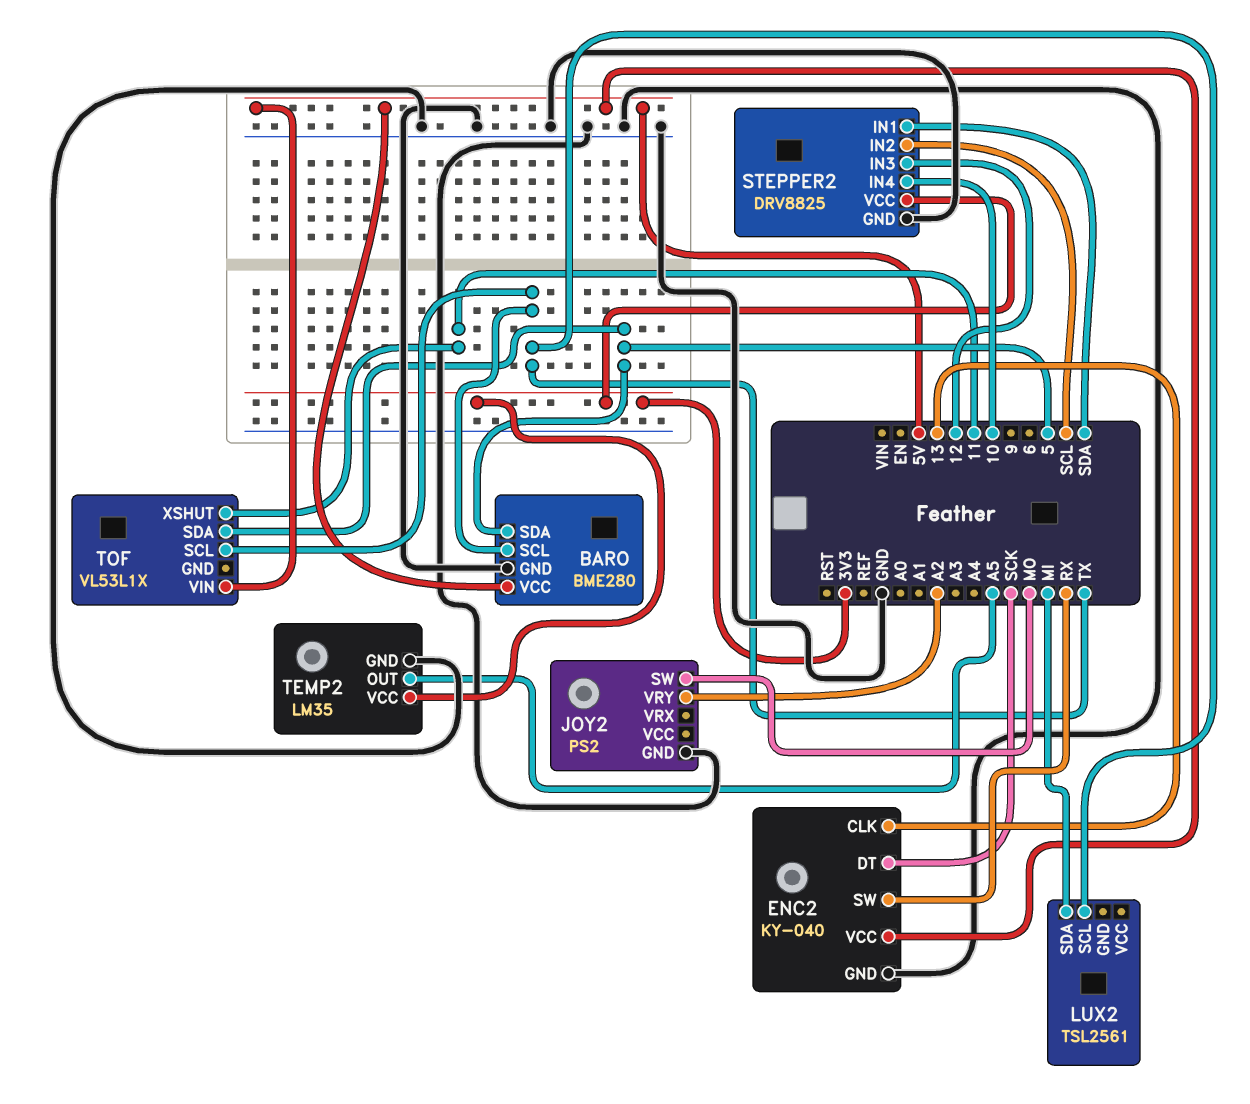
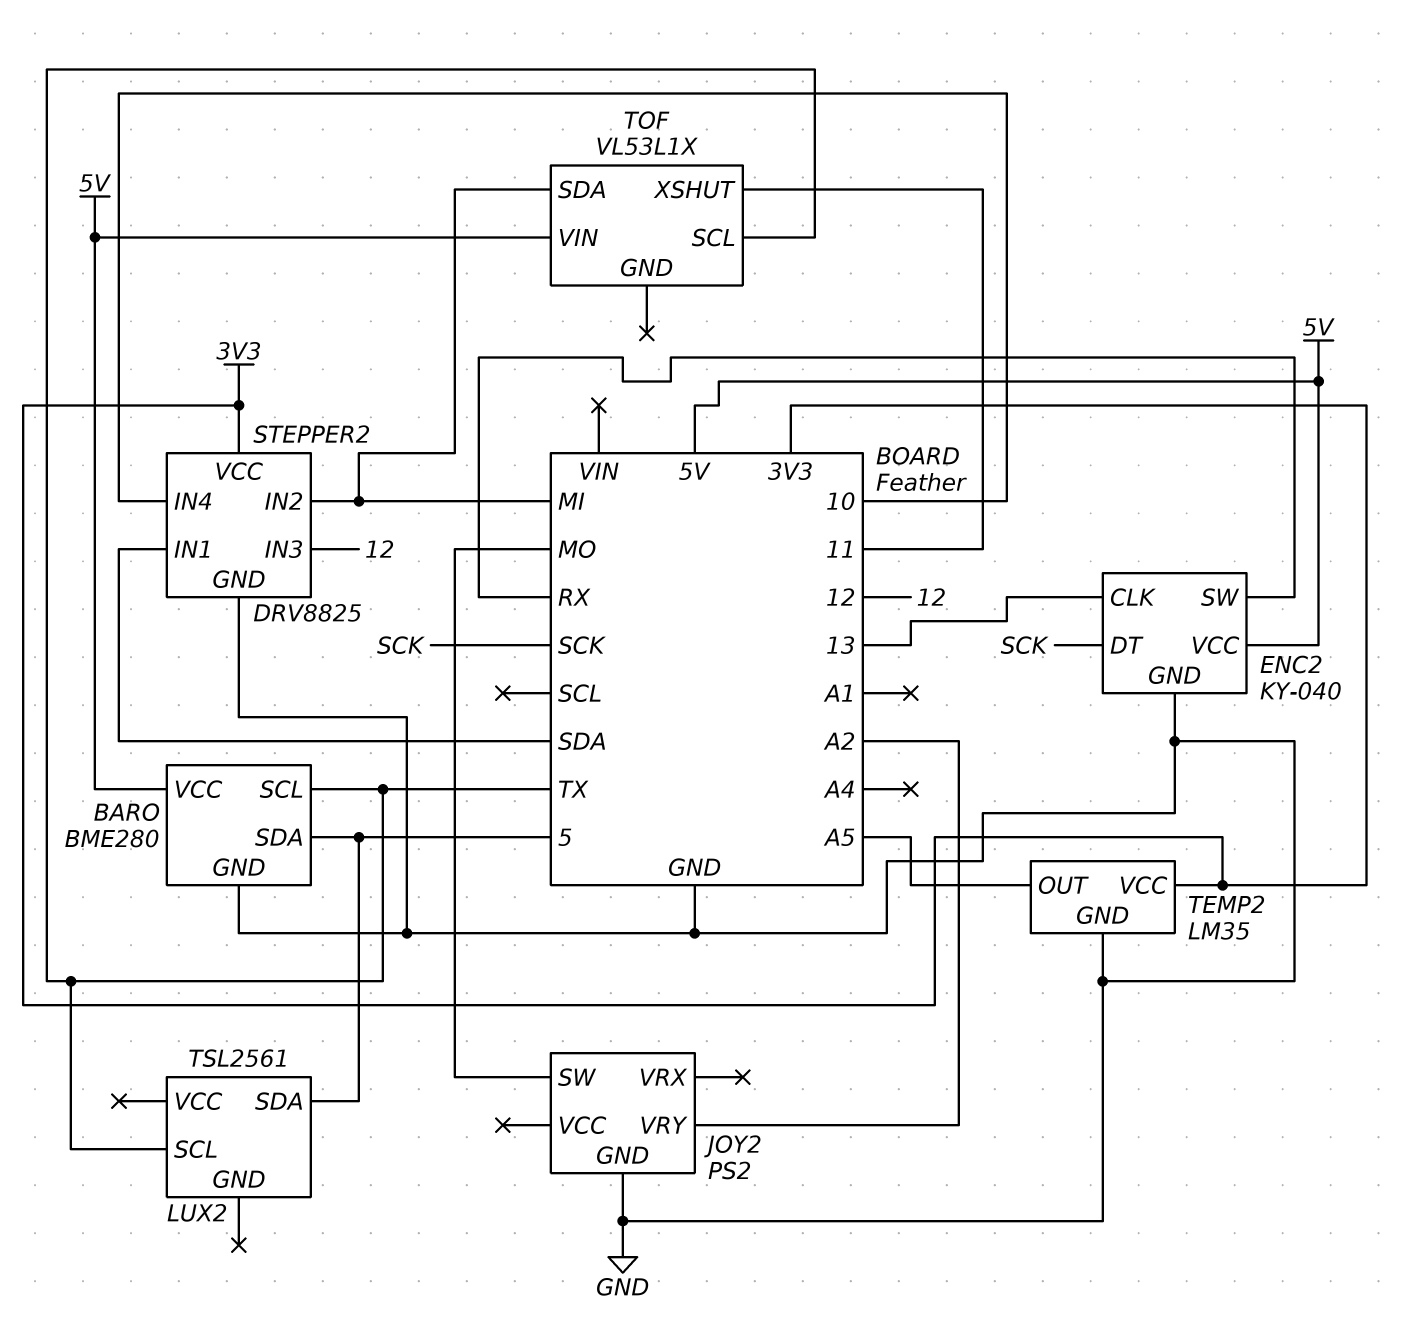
LUX2 pin SDA: MI -> 5
STEPPER2 pin IN2: SCL -> MI
TOF pin SDA: 5 -> MI

